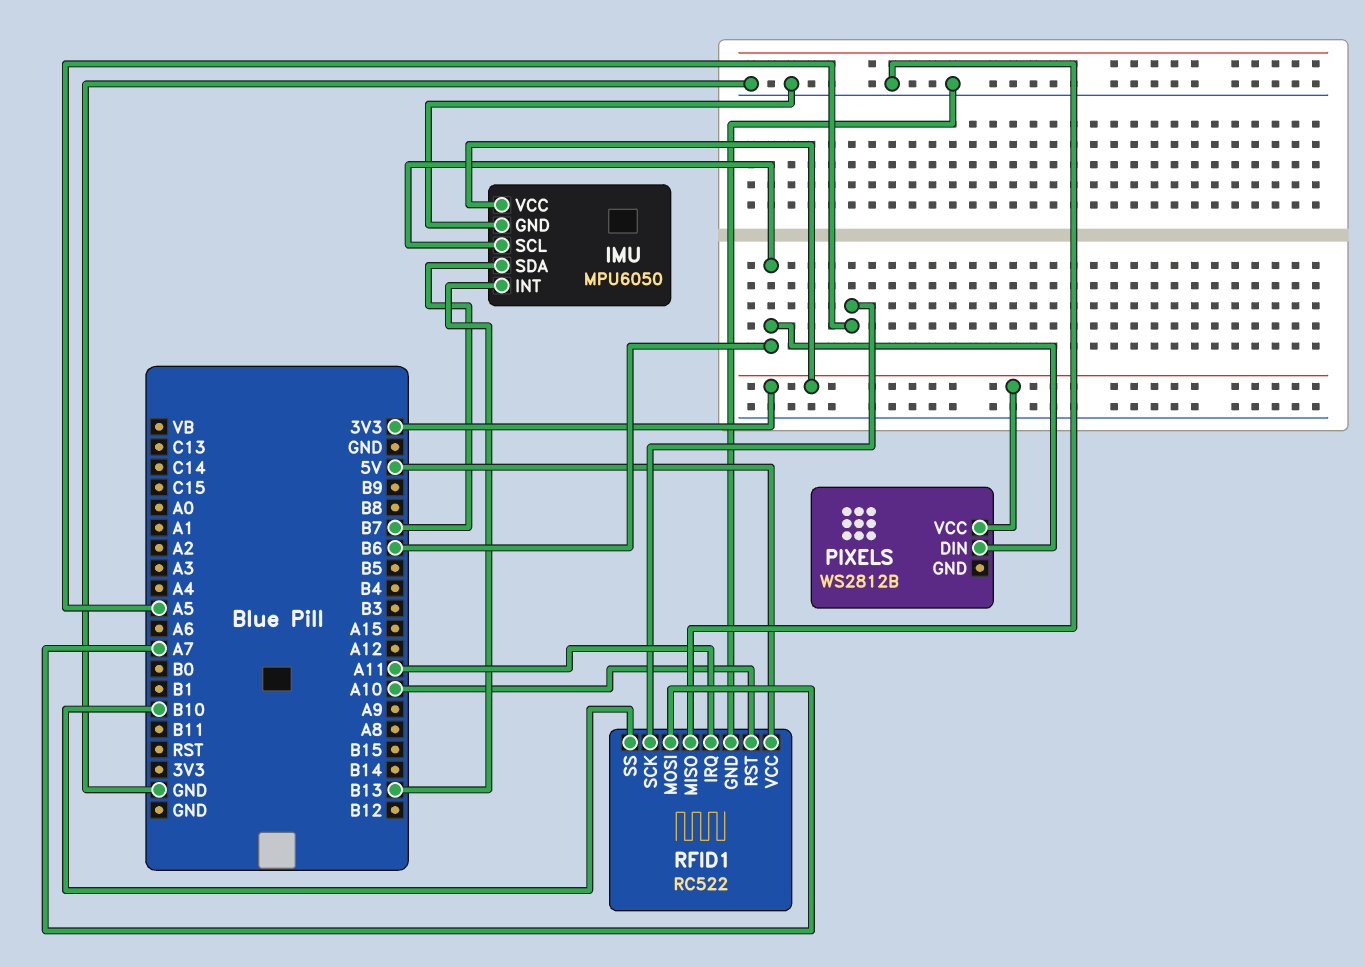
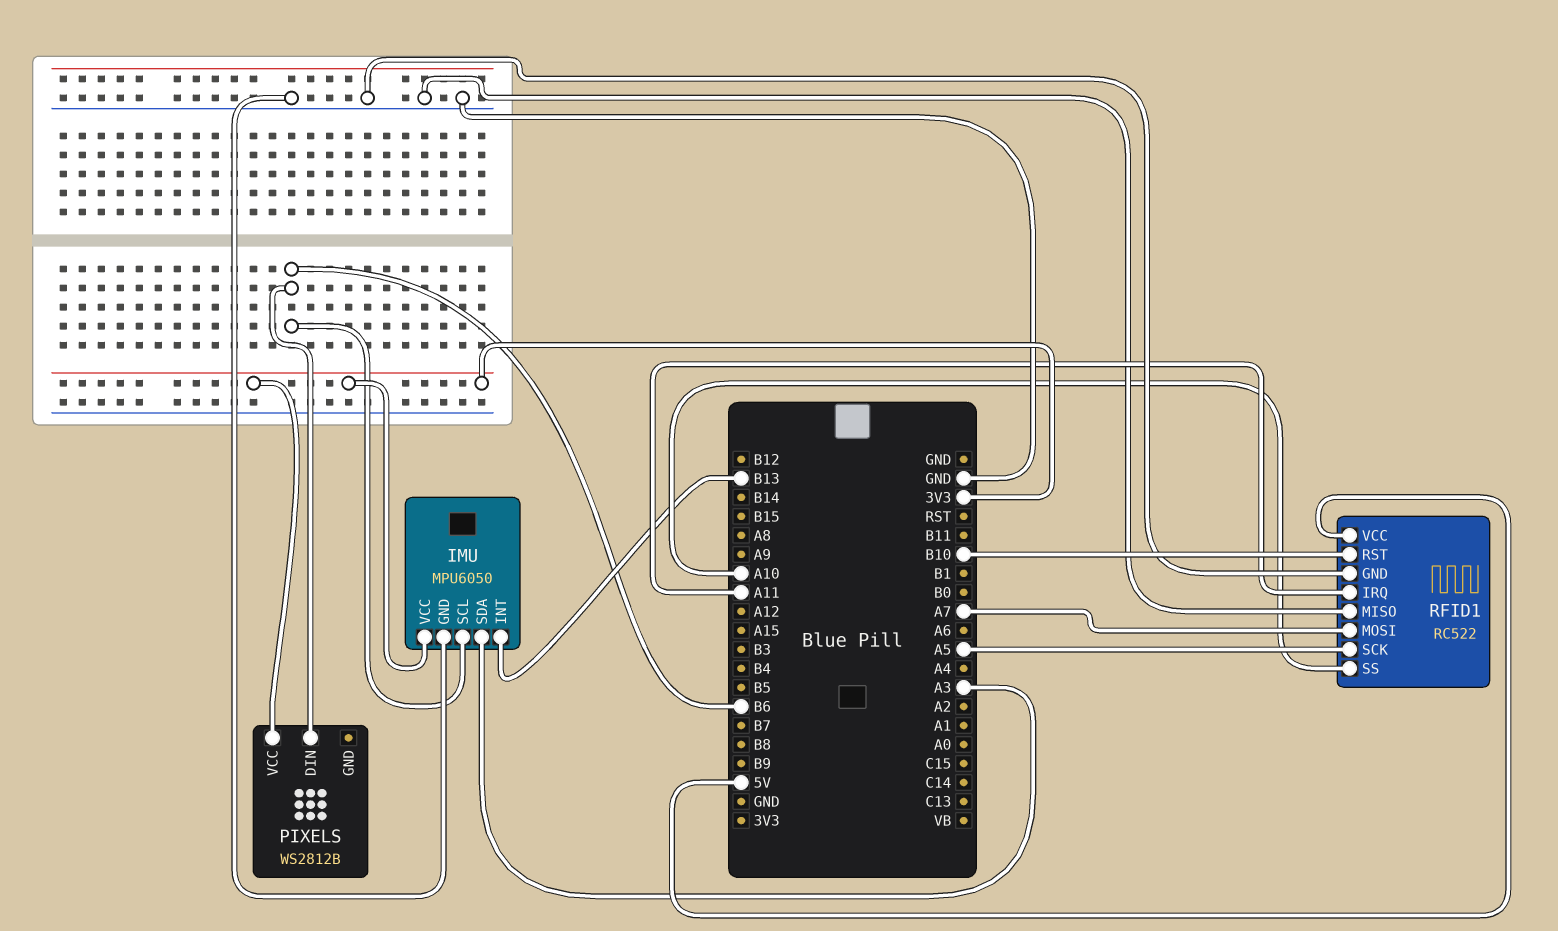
IMU pin SDA: B7 -> A3
RFID1 pin RST: A10 -> B10
RFID1 pin SS: B10 -> A10

